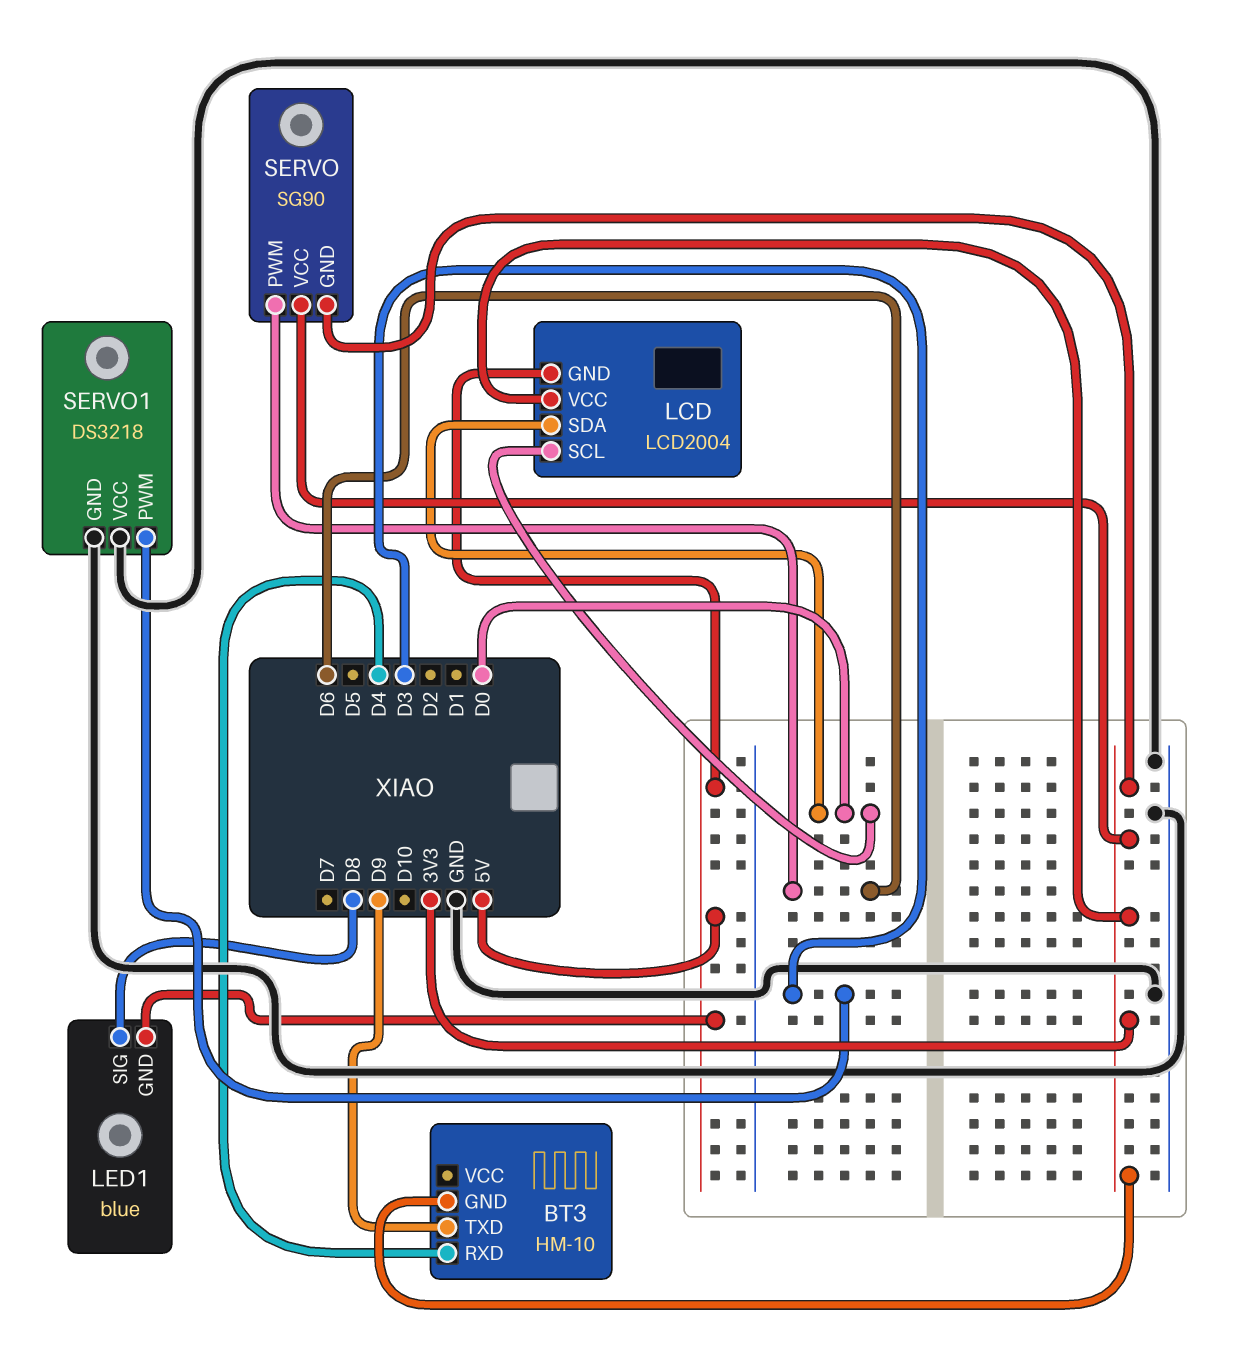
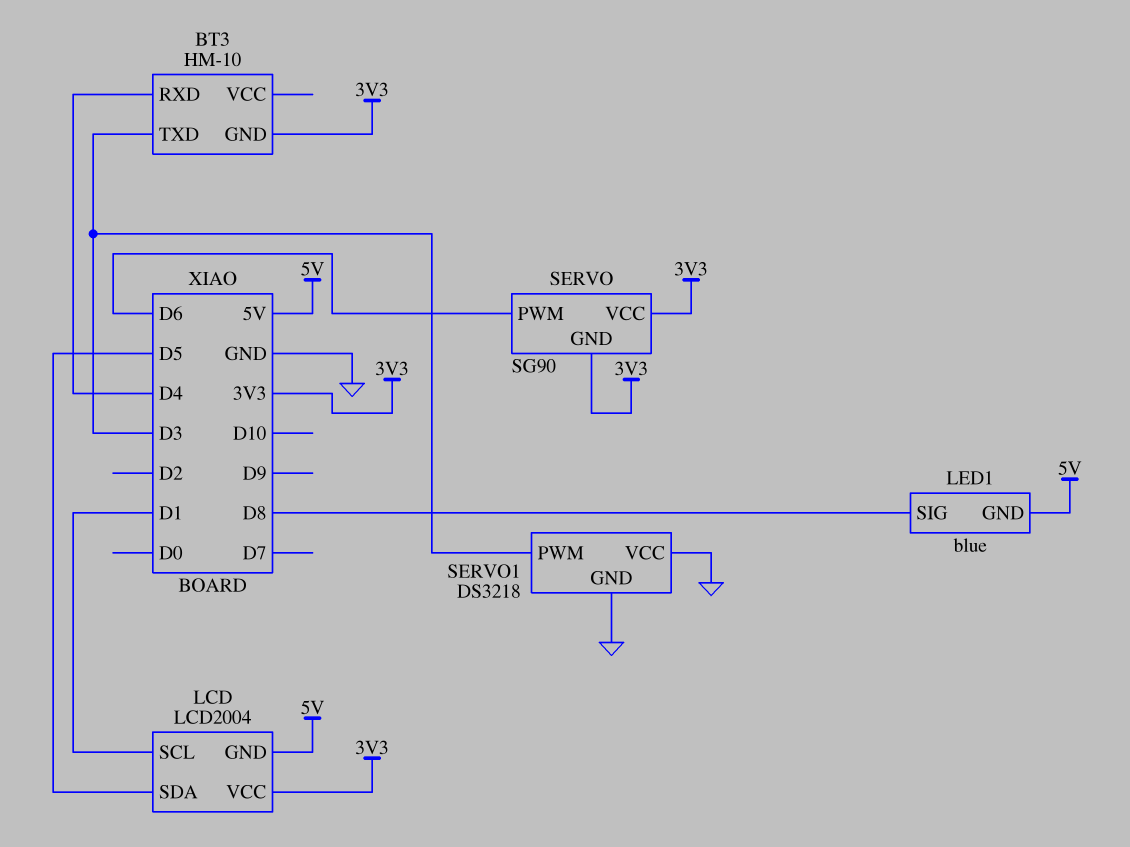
BT3 pin TXD: D9 -> D3
LCD pin SCL: D0 -> D1
LCD pin SDA: D0 -> D5

